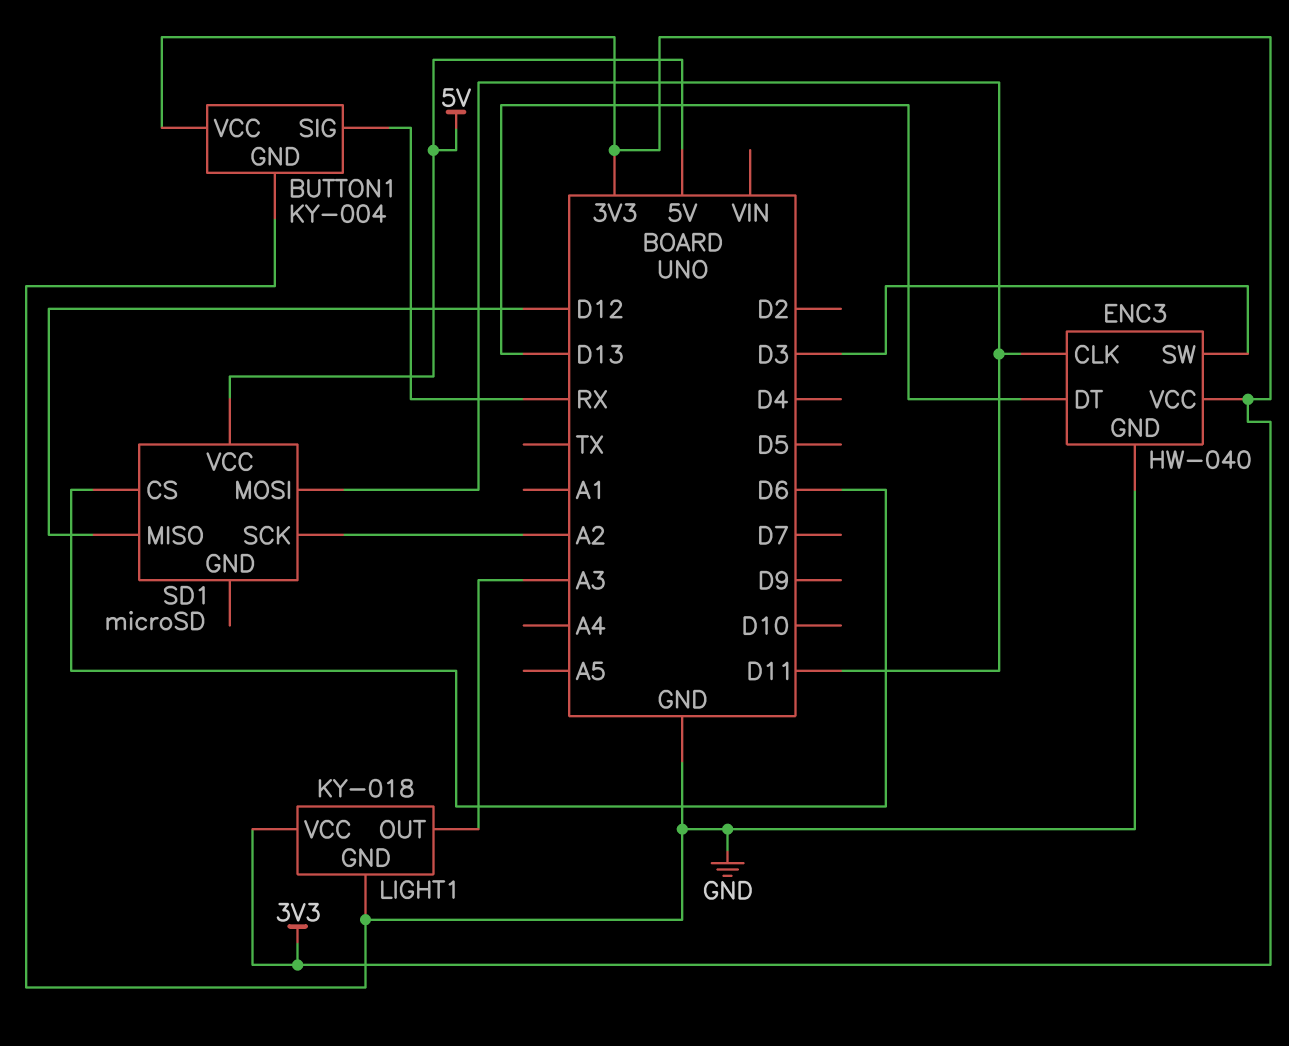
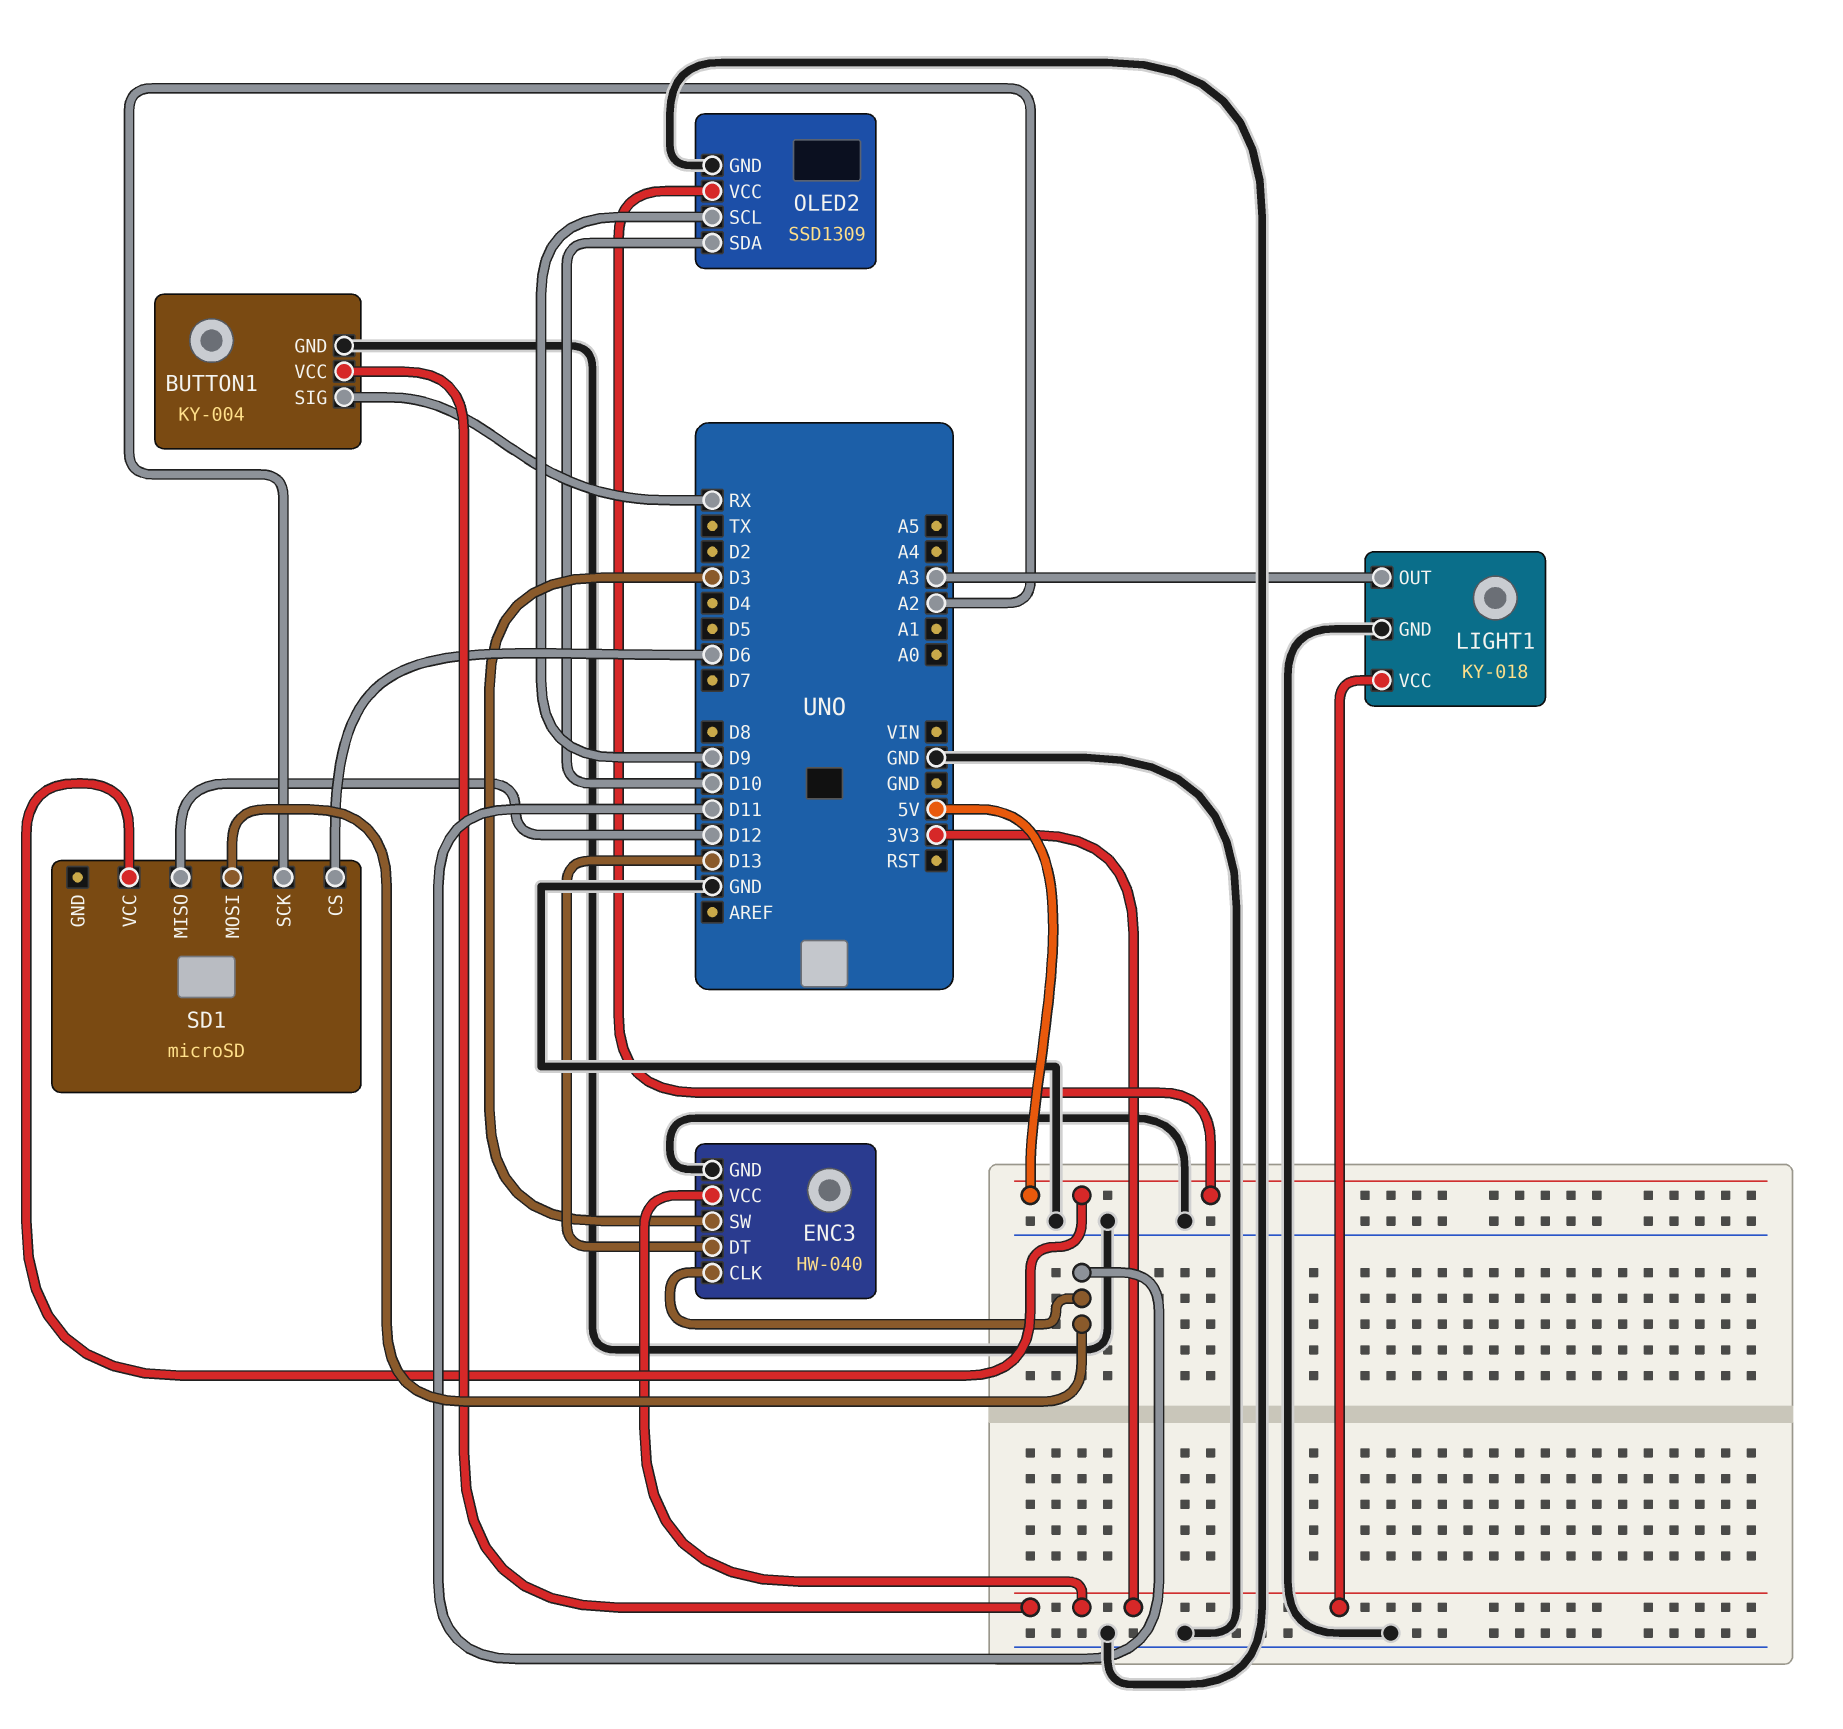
OLED2: none -> SSD1309
OLED2 pin GND: none -> GND
OLED2 pin SCL: none -> D9
OLED2 pin SDA: none -> D10
OLED2 pin VCC: none -> 5V

